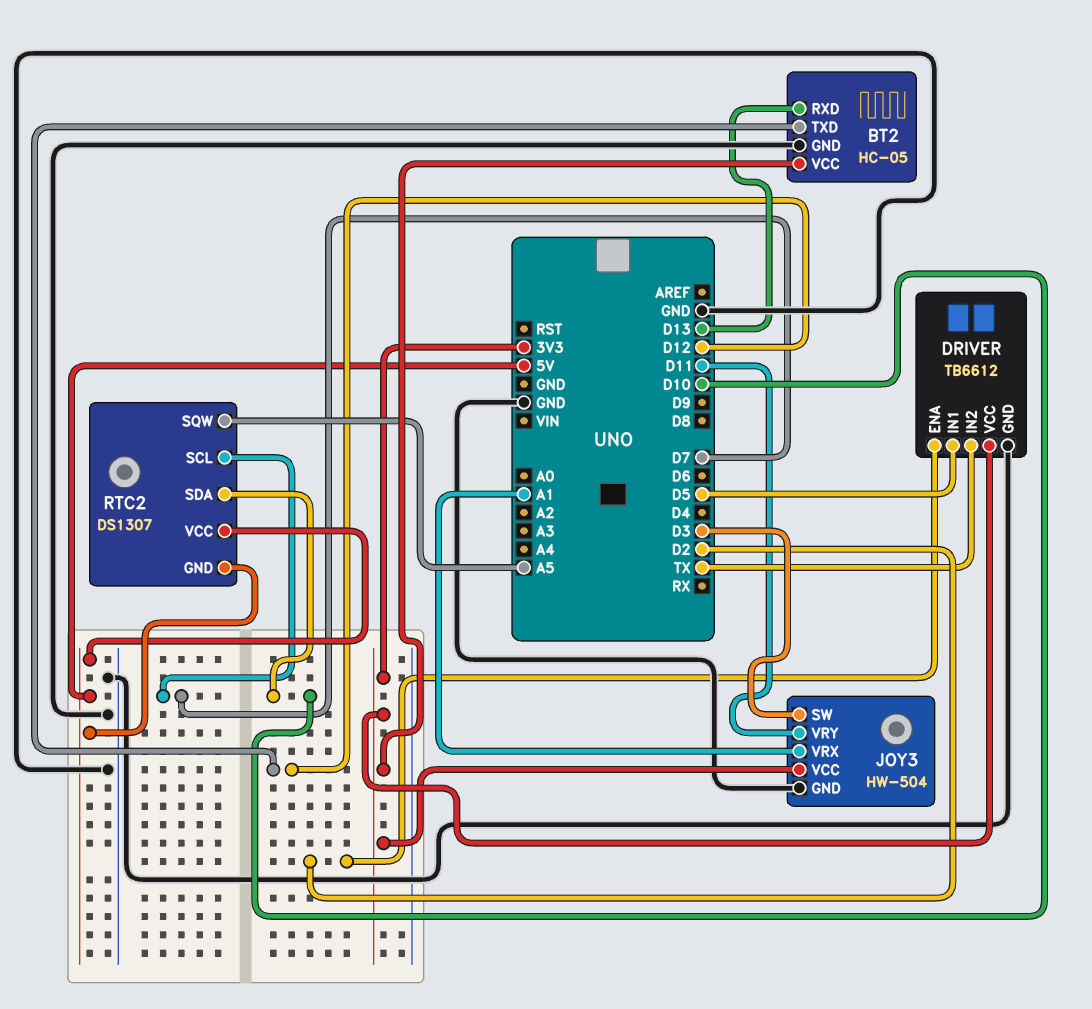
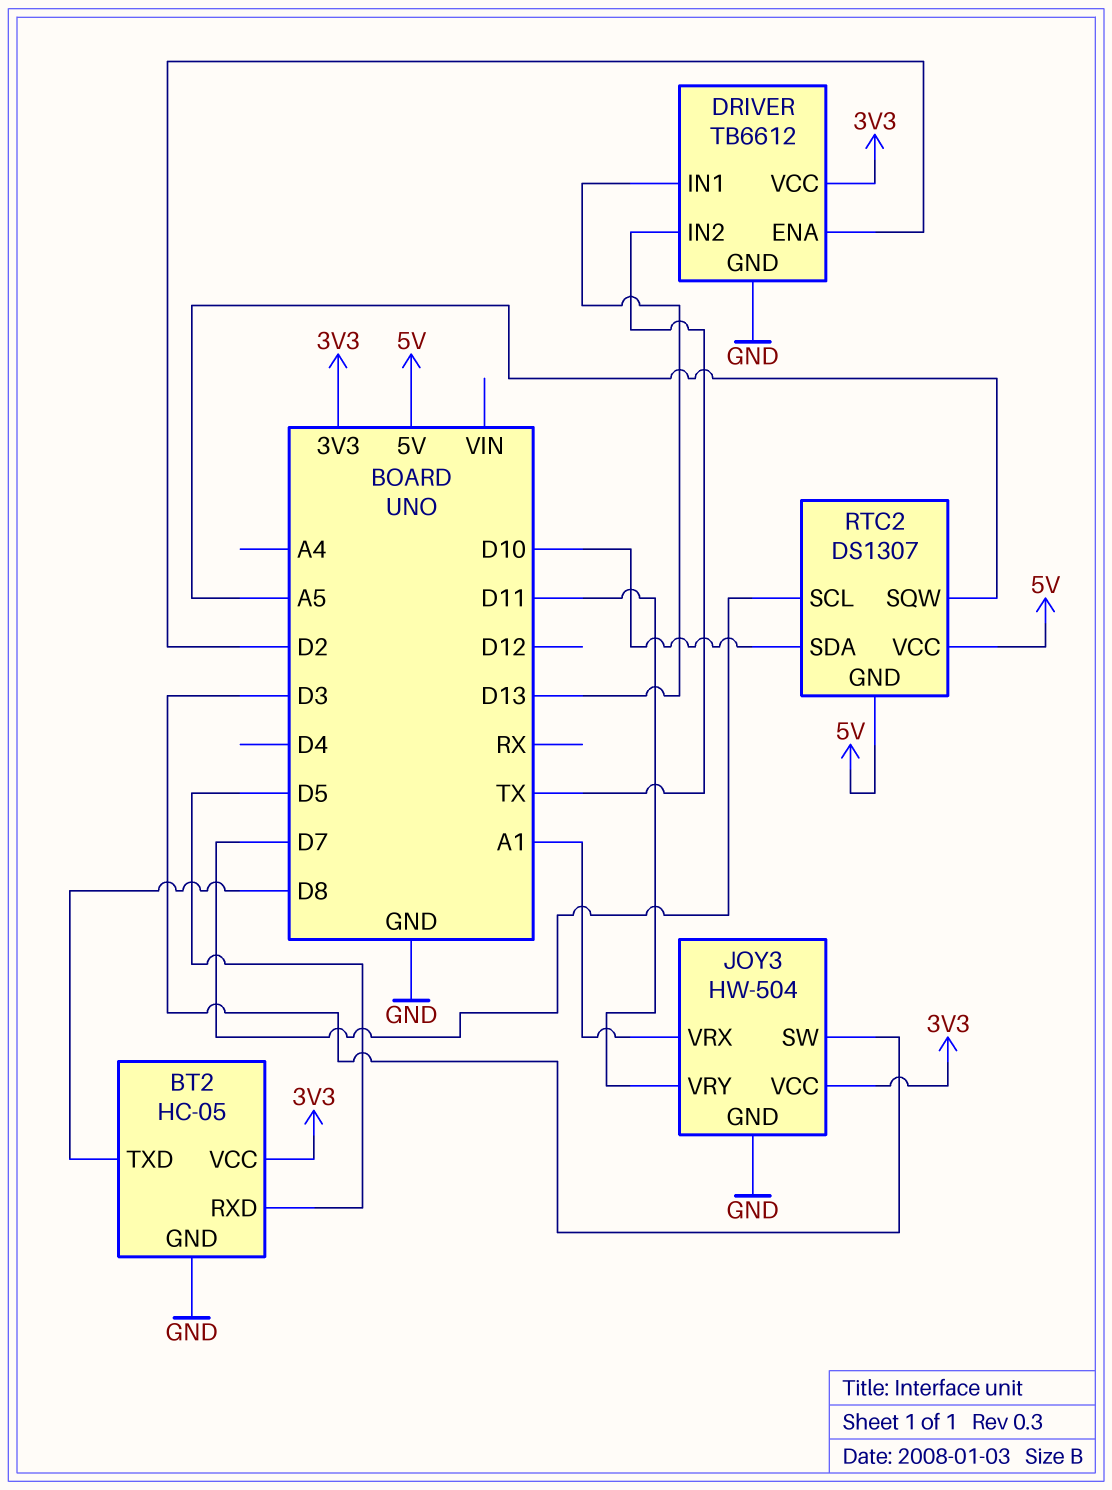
BT2 pin RXD: D13 -> D5
BT2 pin TXD: D12 -> D8
DRIVER pin IN1: D5 -> D13

